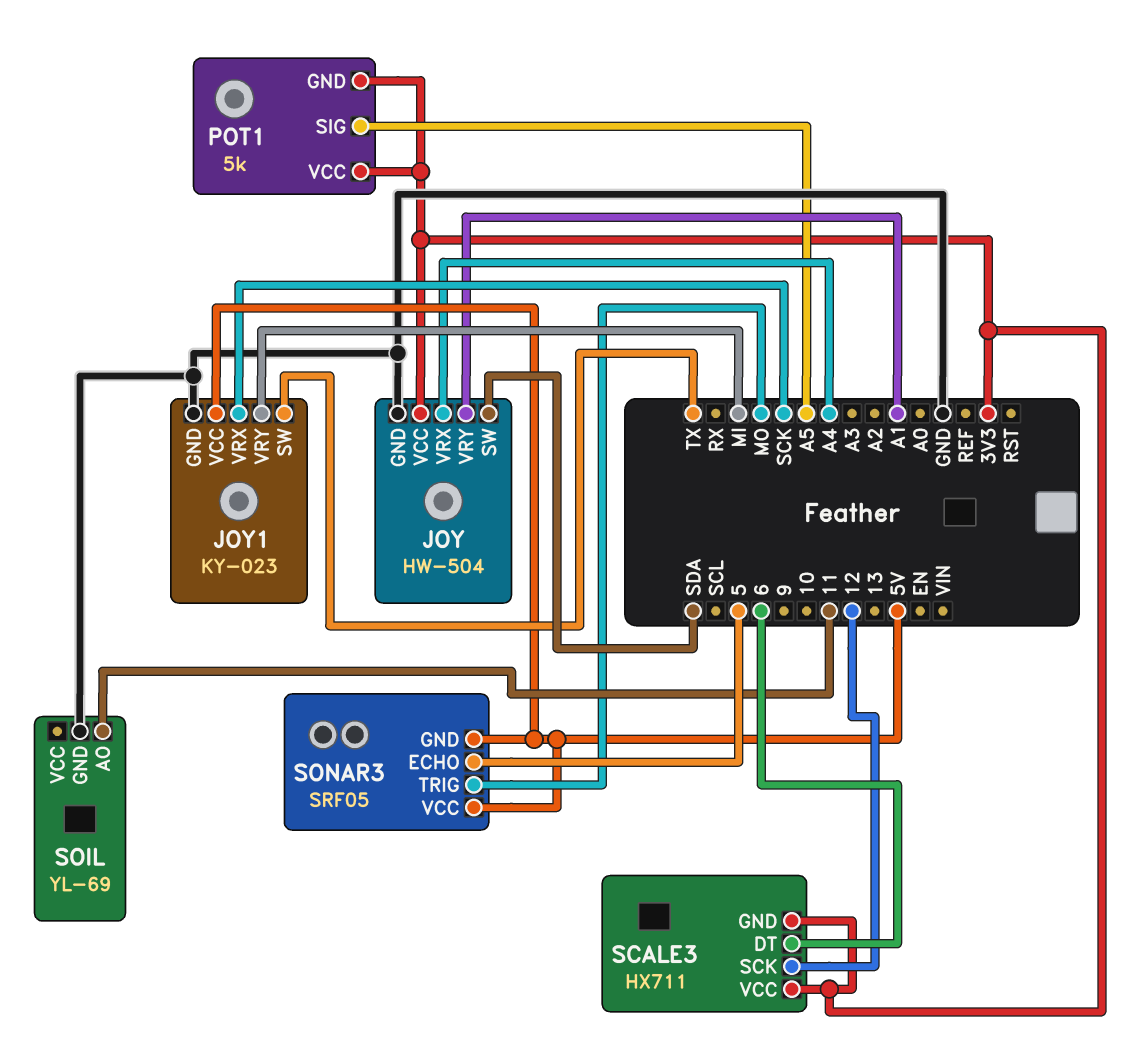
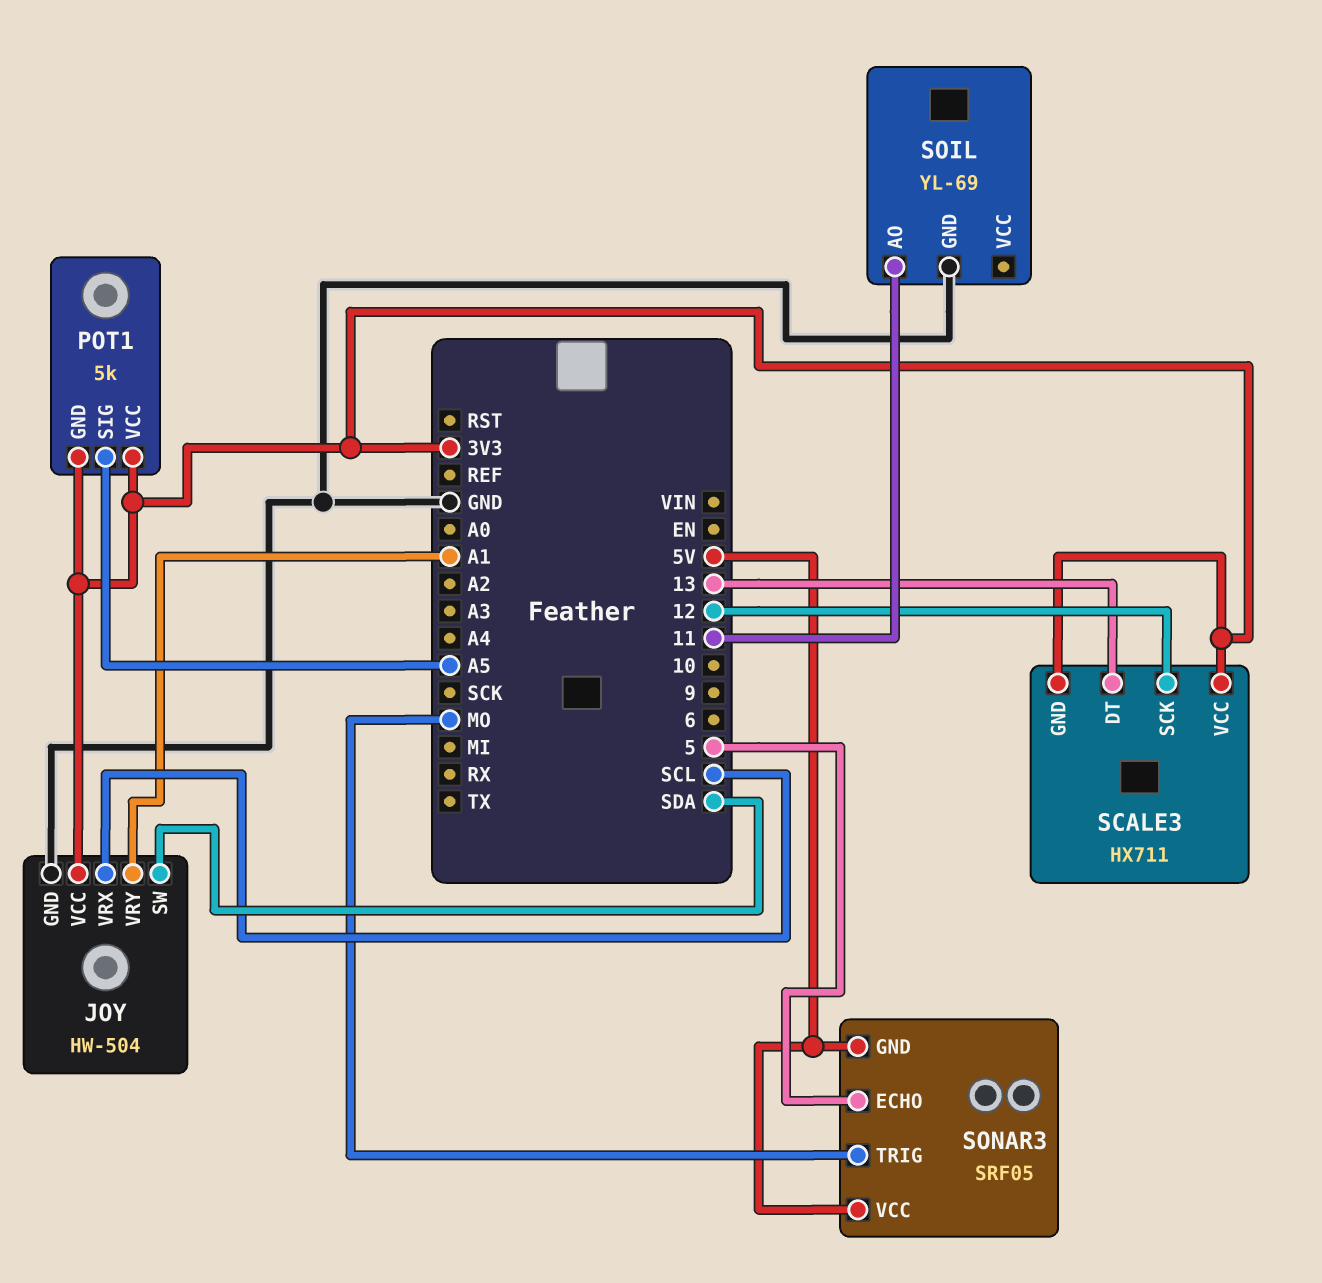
JOY pin VRX: A4 -> SCL
JOY1: KY-023 -> none
JOY1 pin GND: GND -> none
JOY1 pin SW: TX -> none
JOY1 pin VCC: 5V -> none
JOY1 pin VRX: SCK -> none
JOY1 pin VRY: MI -> none
SCALE3 pin DT: 6 -> 13

